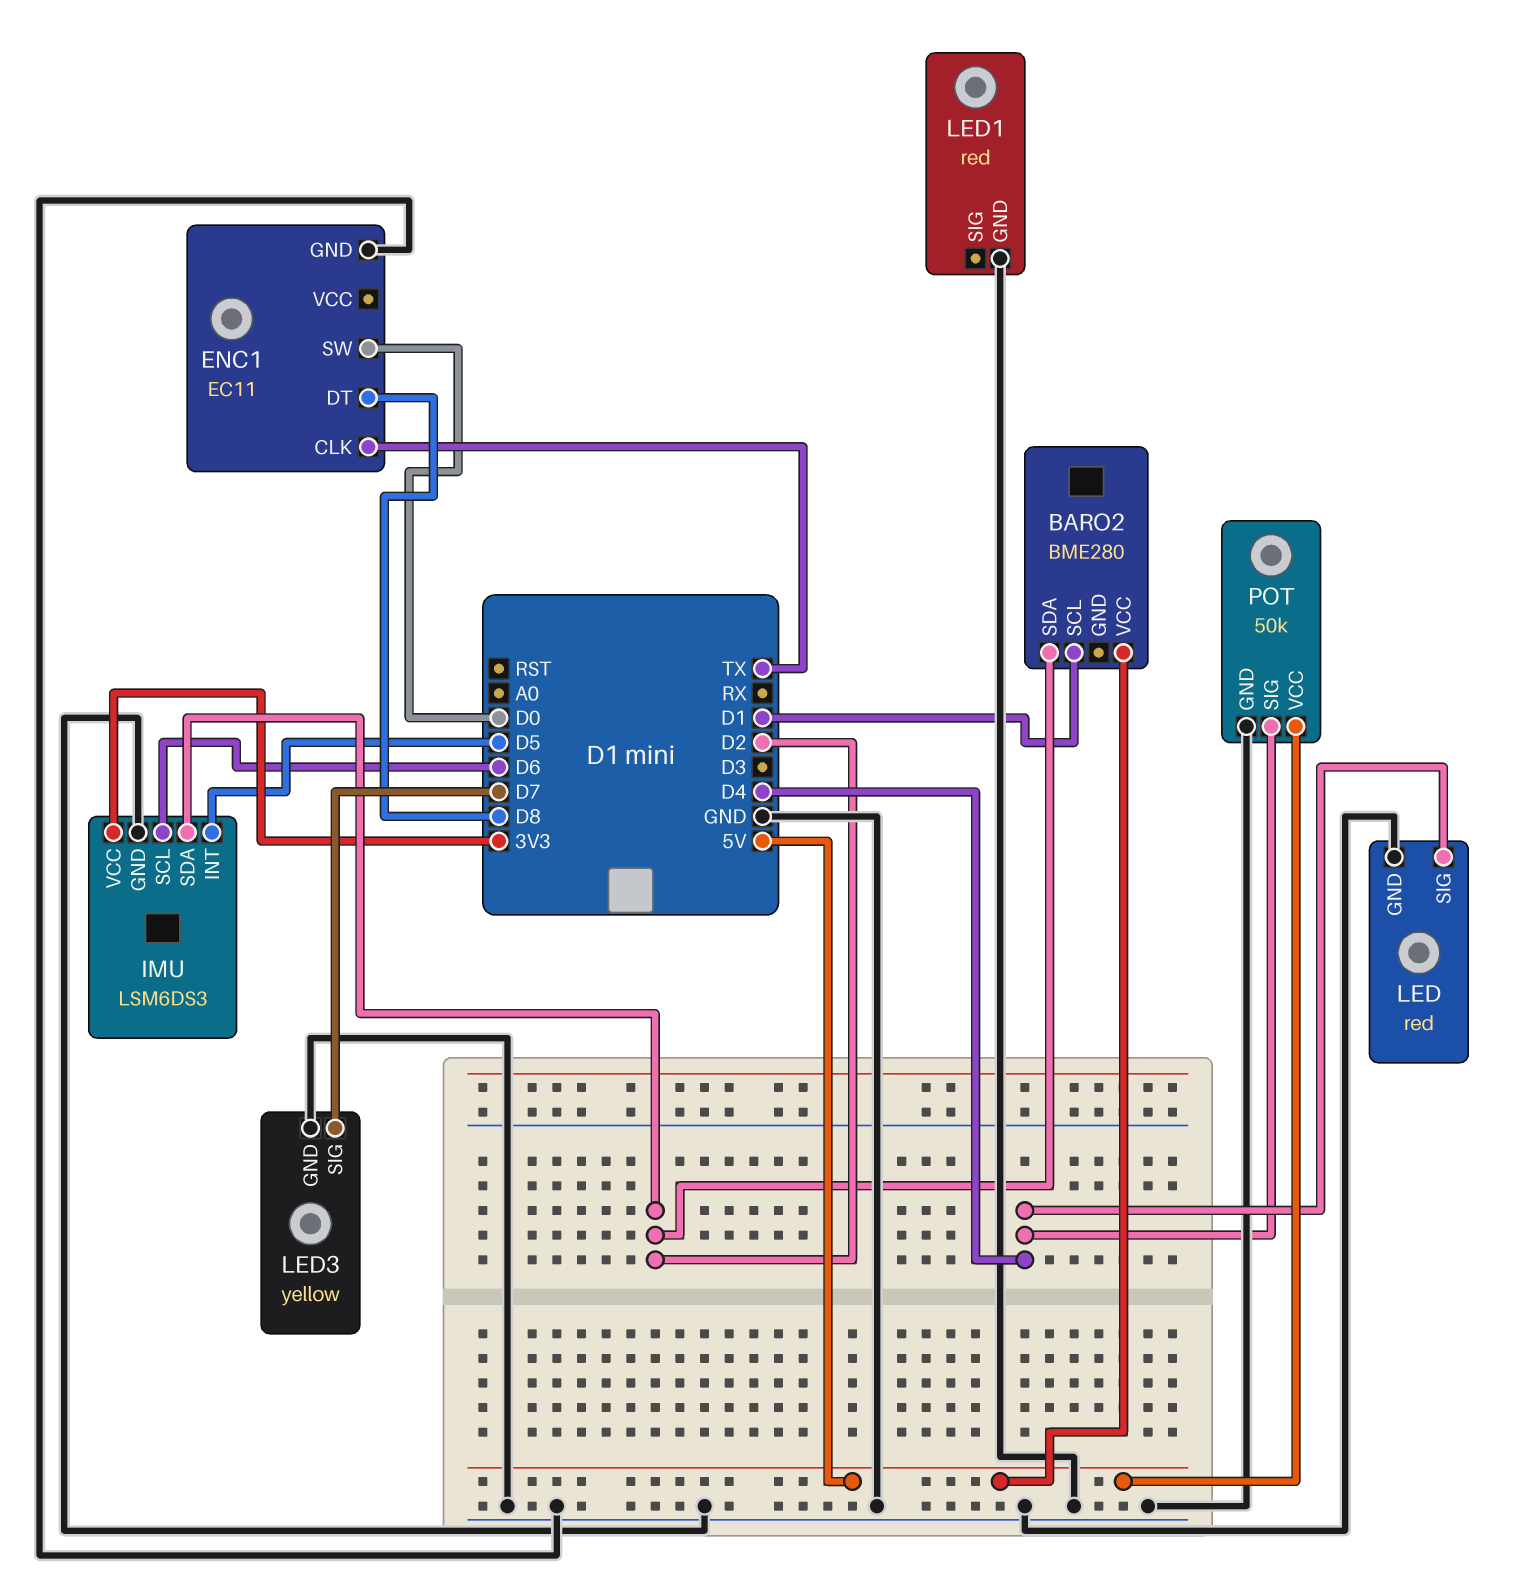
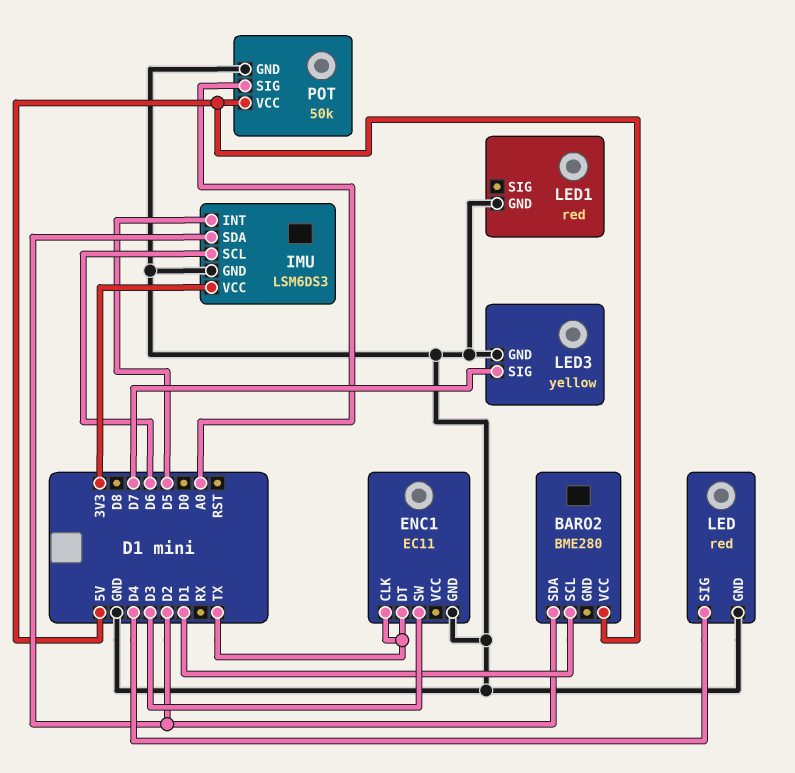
ENC1 pin DT: D8 -> TX
ENC1 pin SW: D0 -> D3
POT pin SIG: D4 -> A0

